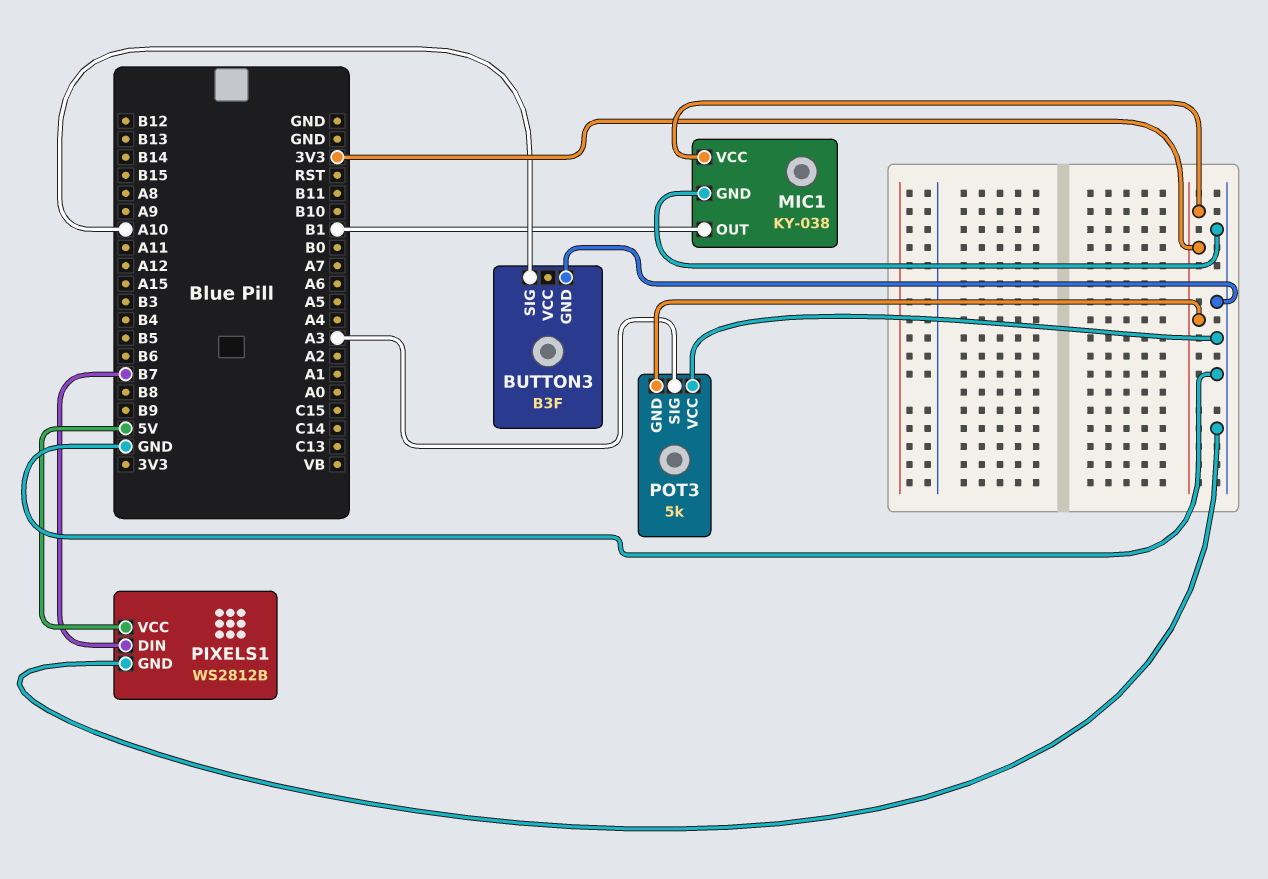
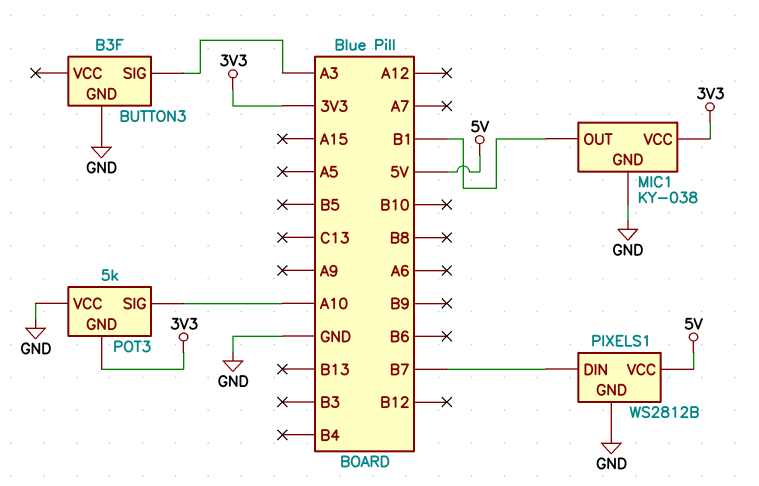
BUTTON3 pin SIG: A10 -> A3
POT3 pin SIG: A3 -> A10

